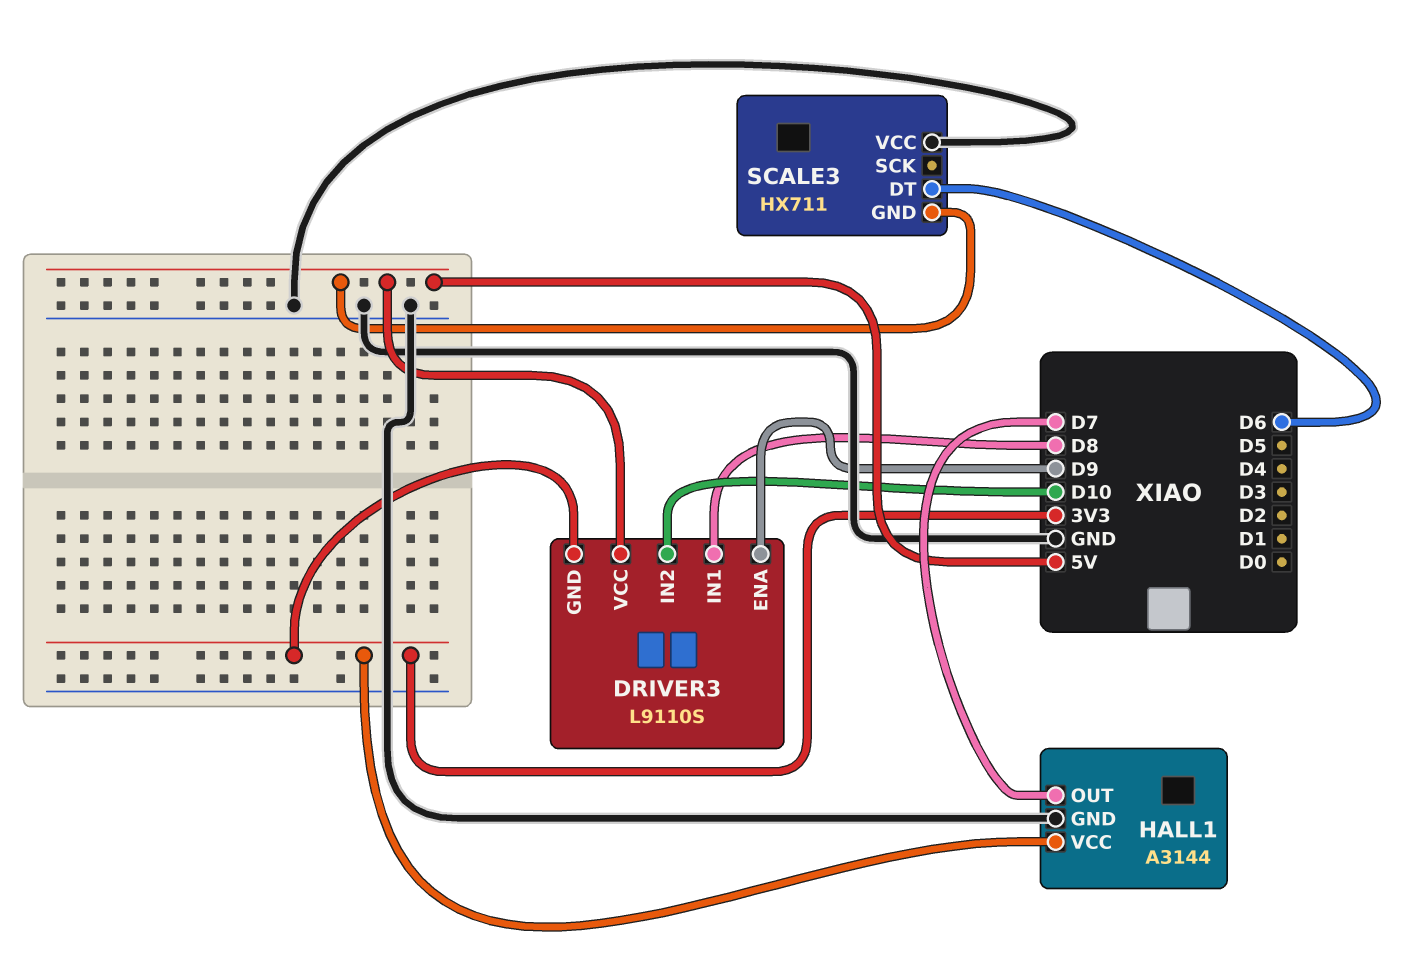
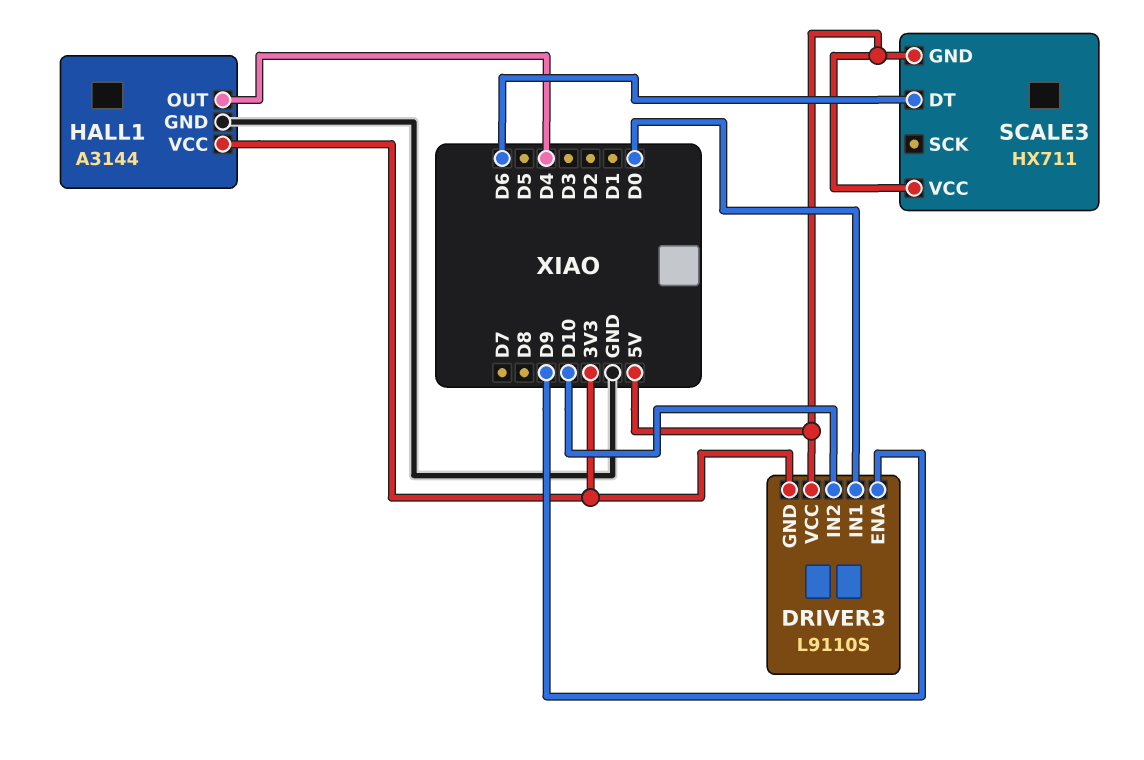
DRIVER3 pin IN1: D8 -> D0
HALL1 pin OUT: D7 -> D4
SCALE3 pin VCC: GND -> 5V

